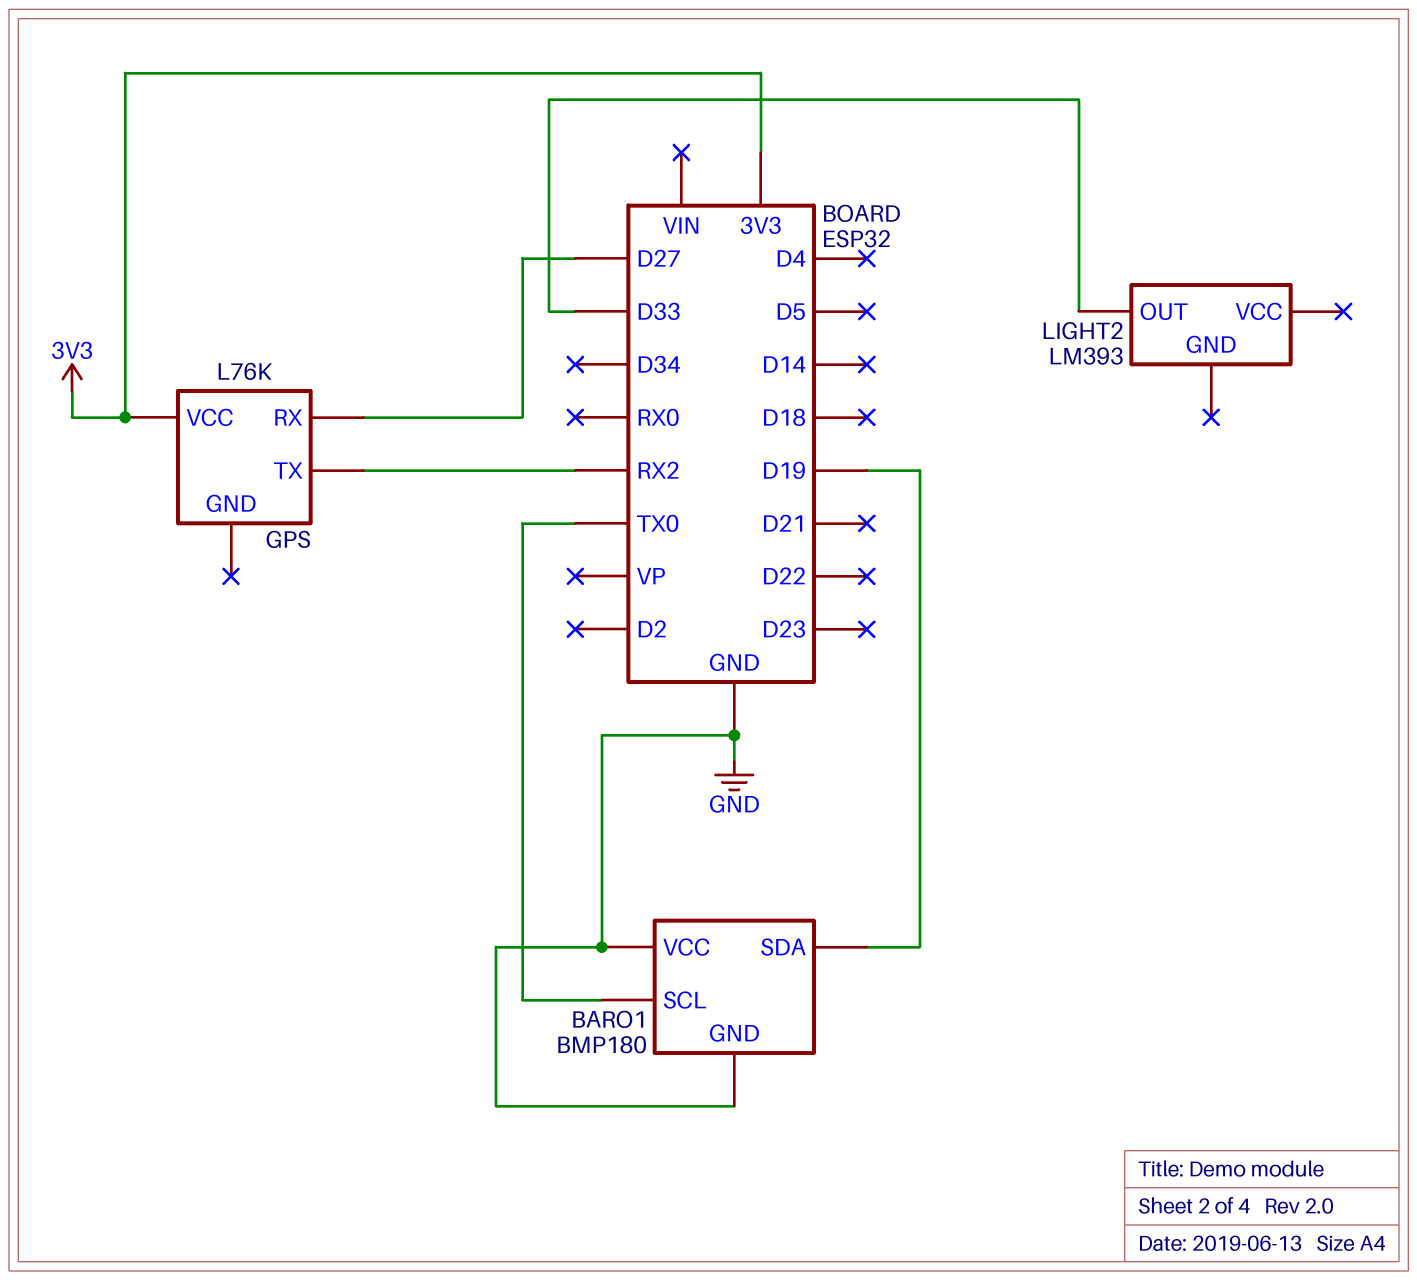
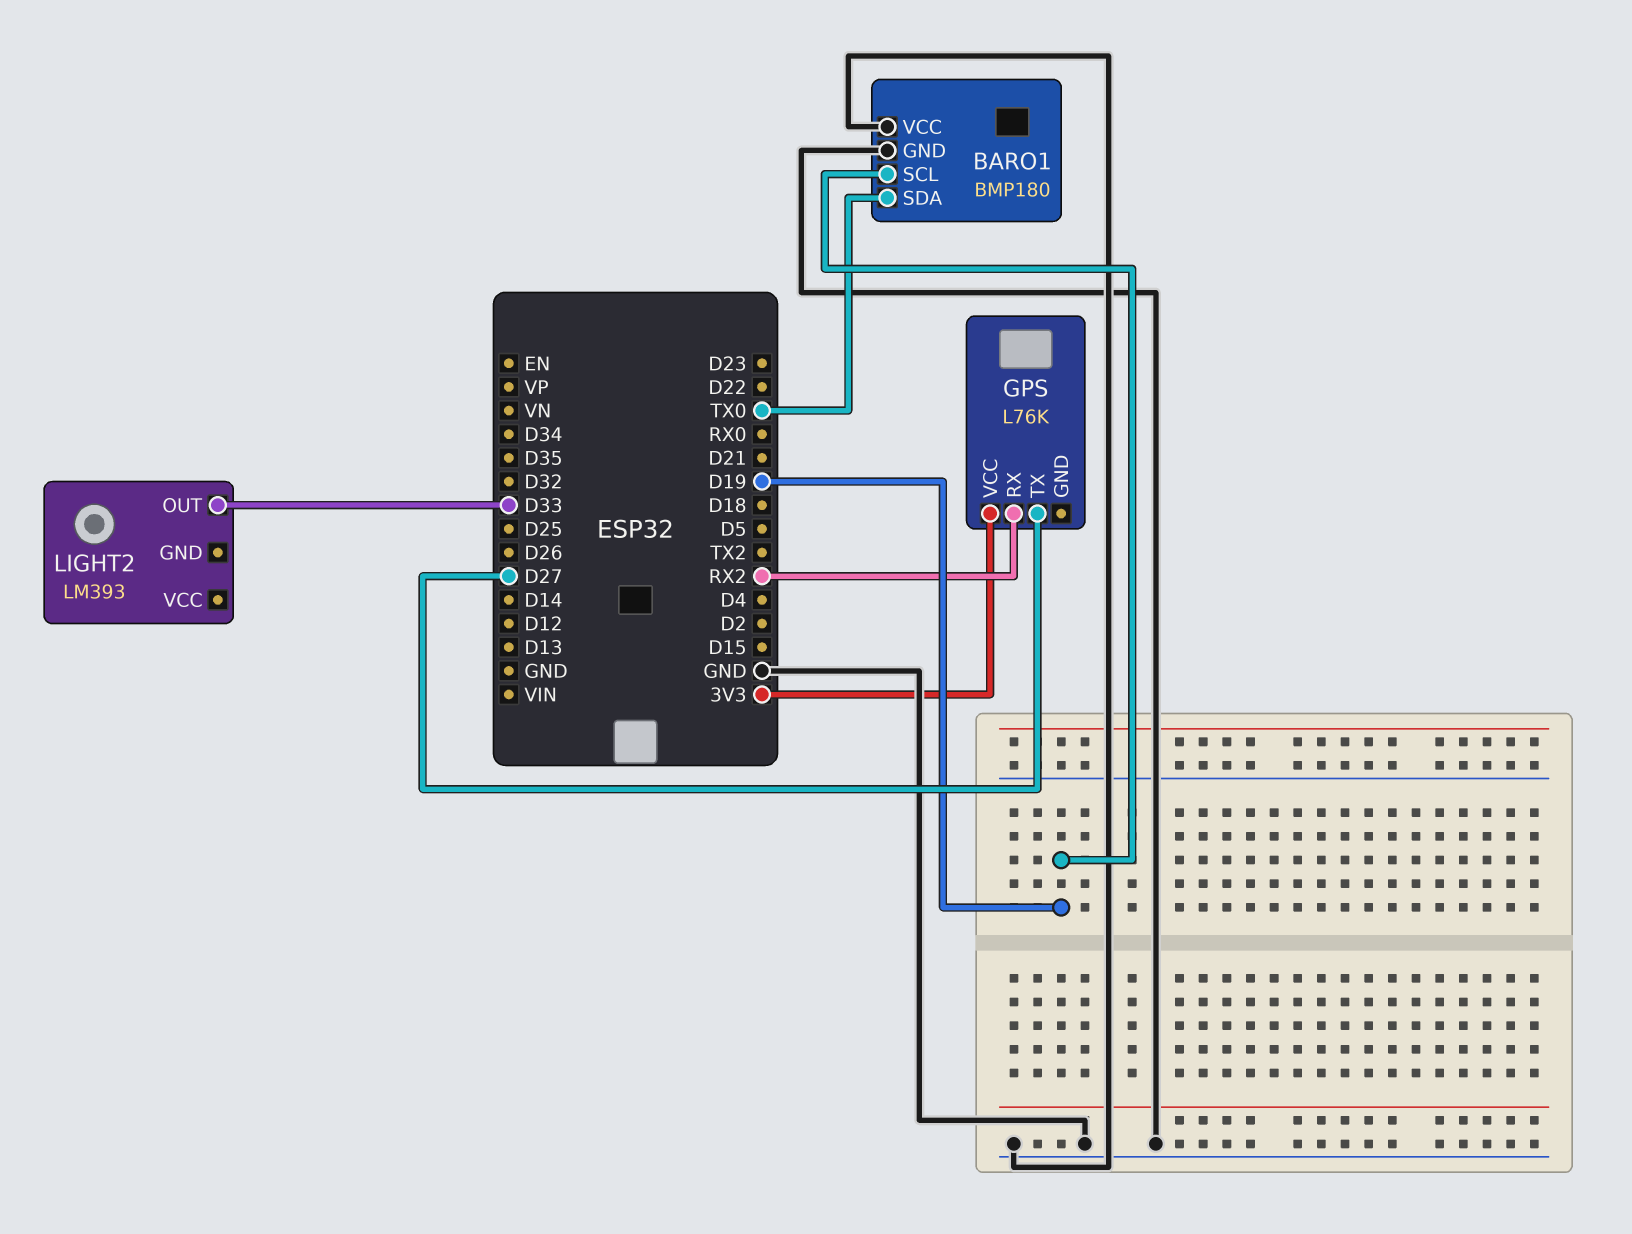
BARO1 pin SCL: TX0 -> D19
BARO1 pin SDA: D19 -> TX0
GPS pin RX: D27 -> RX2
GPS pin TX: RX2 -> D27

